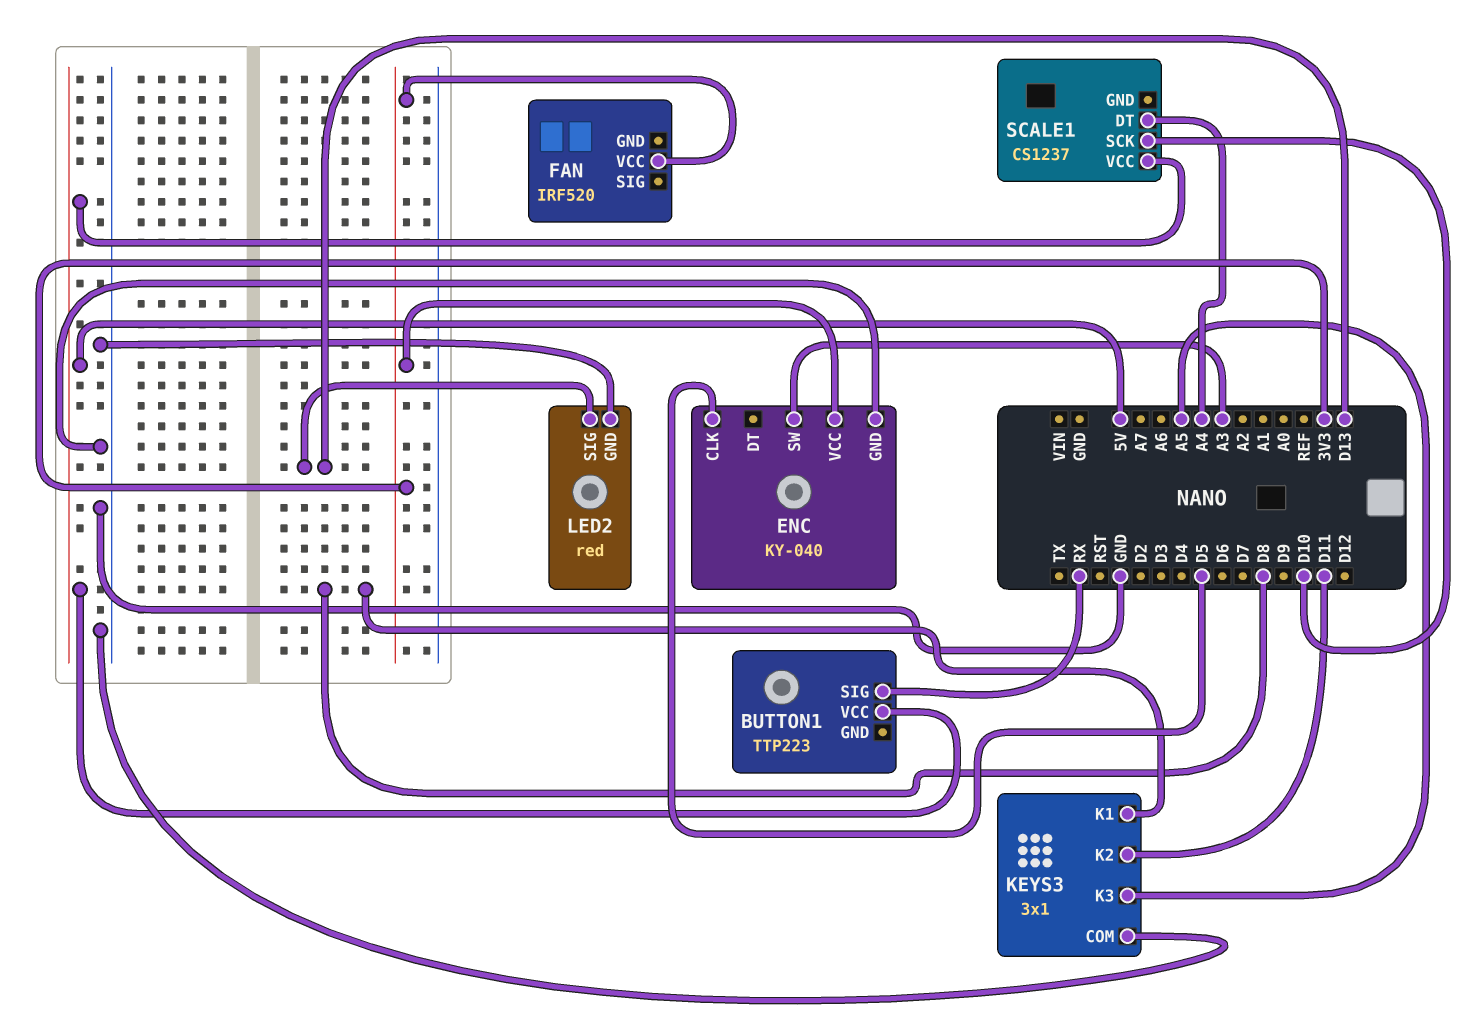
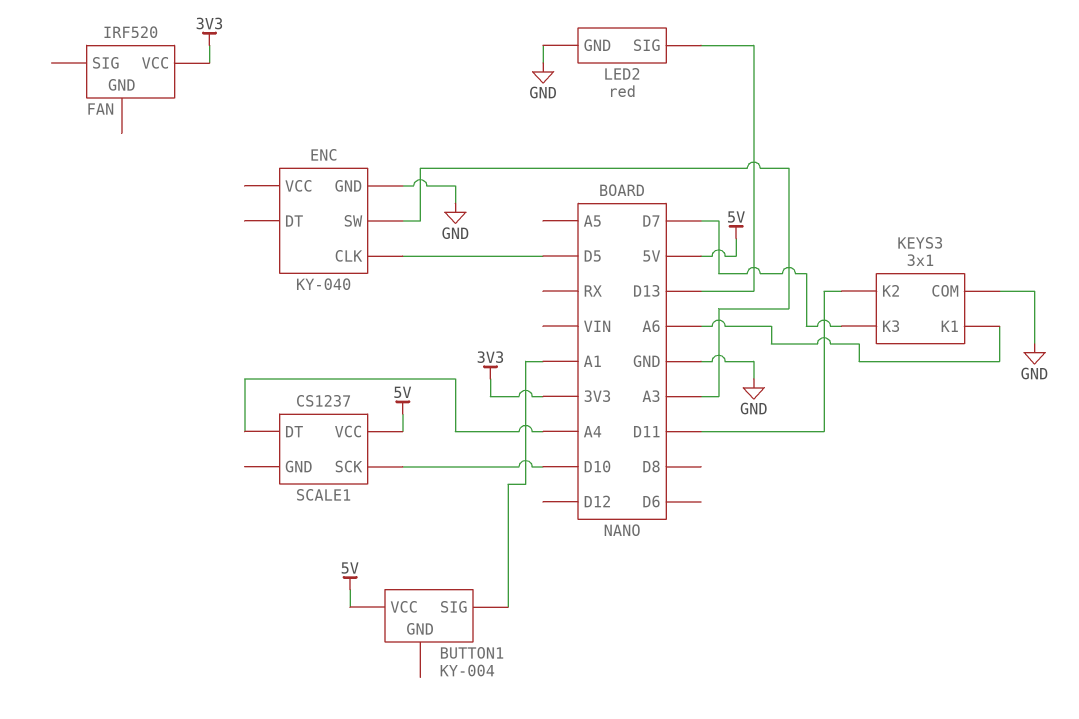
BUTTON1: TTP223 -> KY-004
BUTTON1 pin SIG: RX -> A1
ENC pin VCC: 3V3 -> none
KEYS3 pin K1: D8 -> A6
KEYS3 pin K3: A5 -> D7

